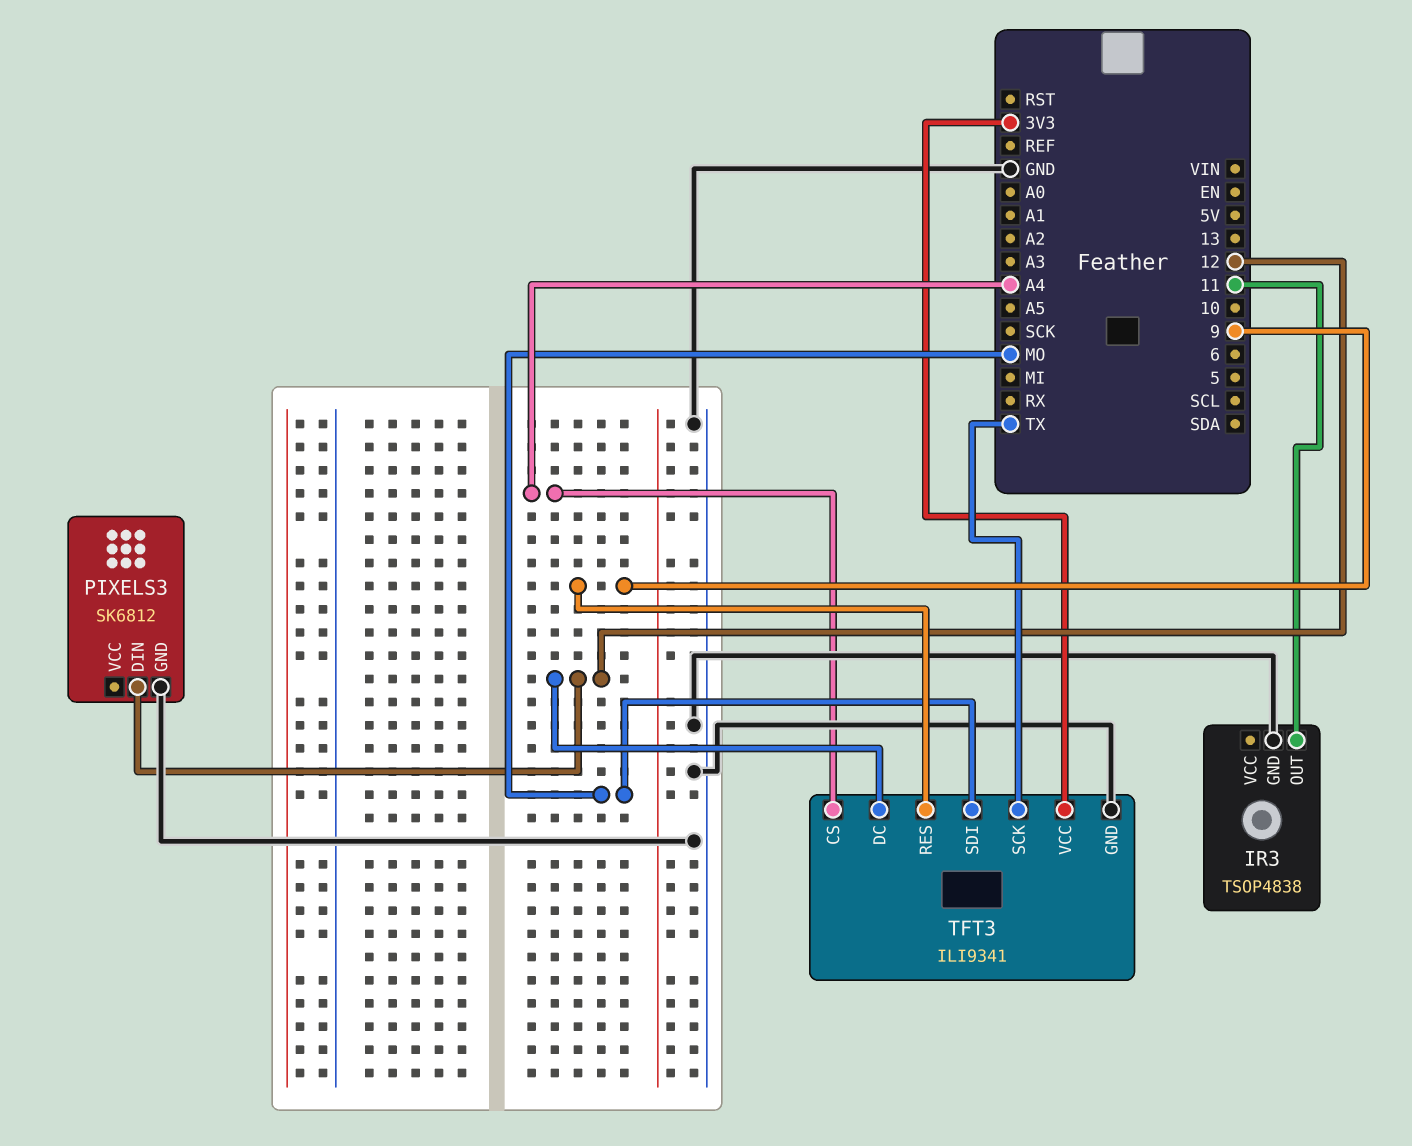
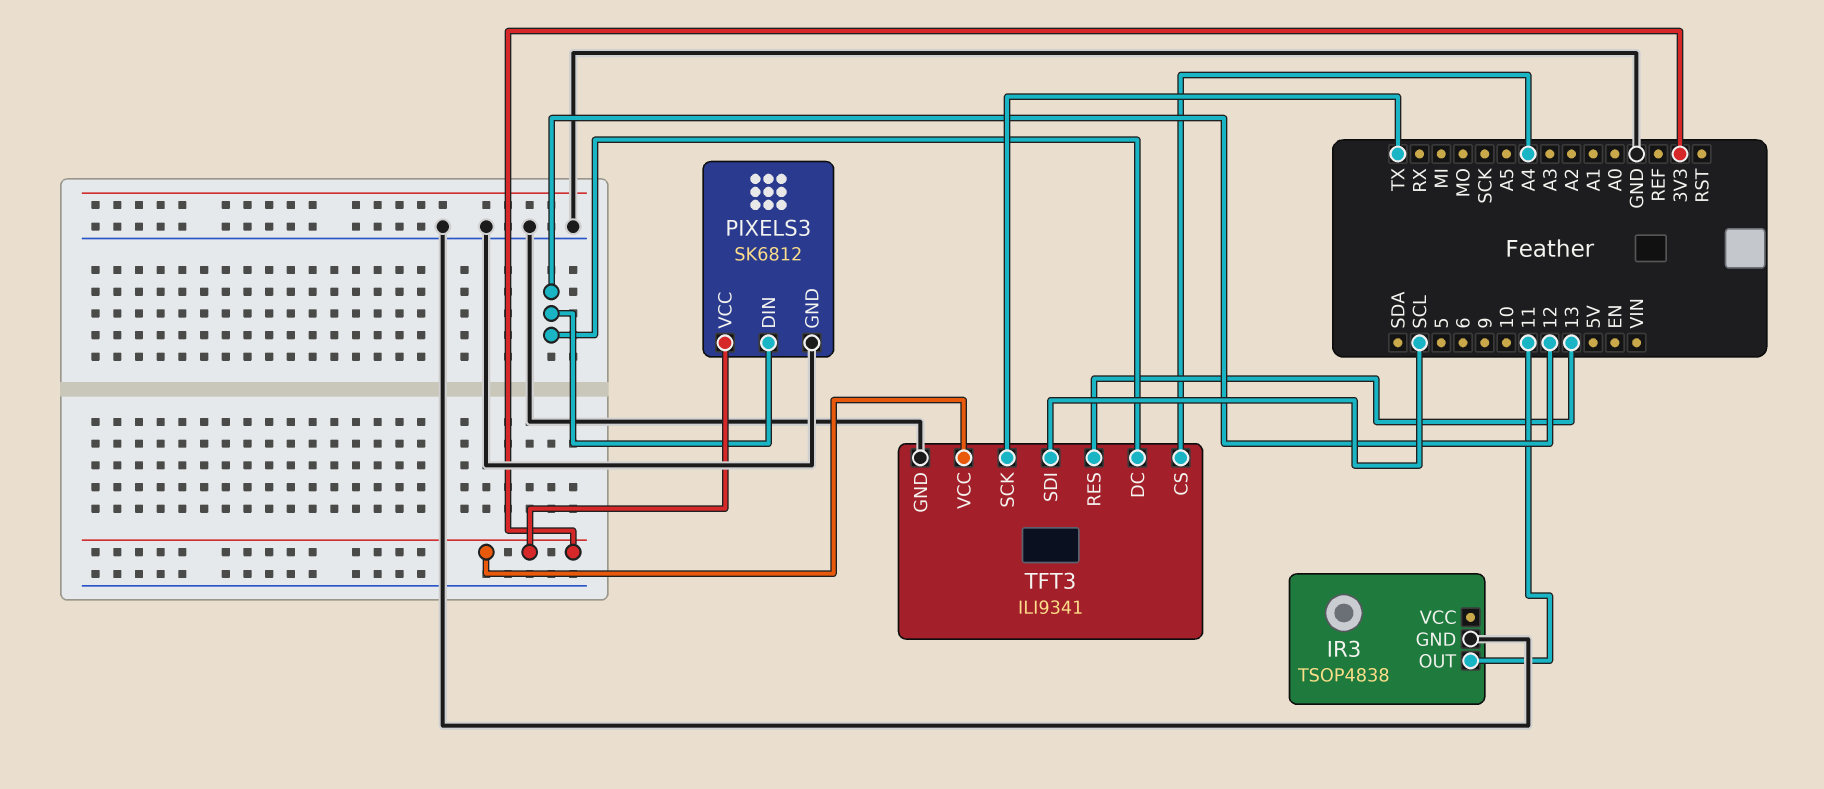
PIXELS3 pin VCC: none -> 3V3
TFT3 pin RES: 9 -> 13
TFT3 pin SDI: MO -> SCL

